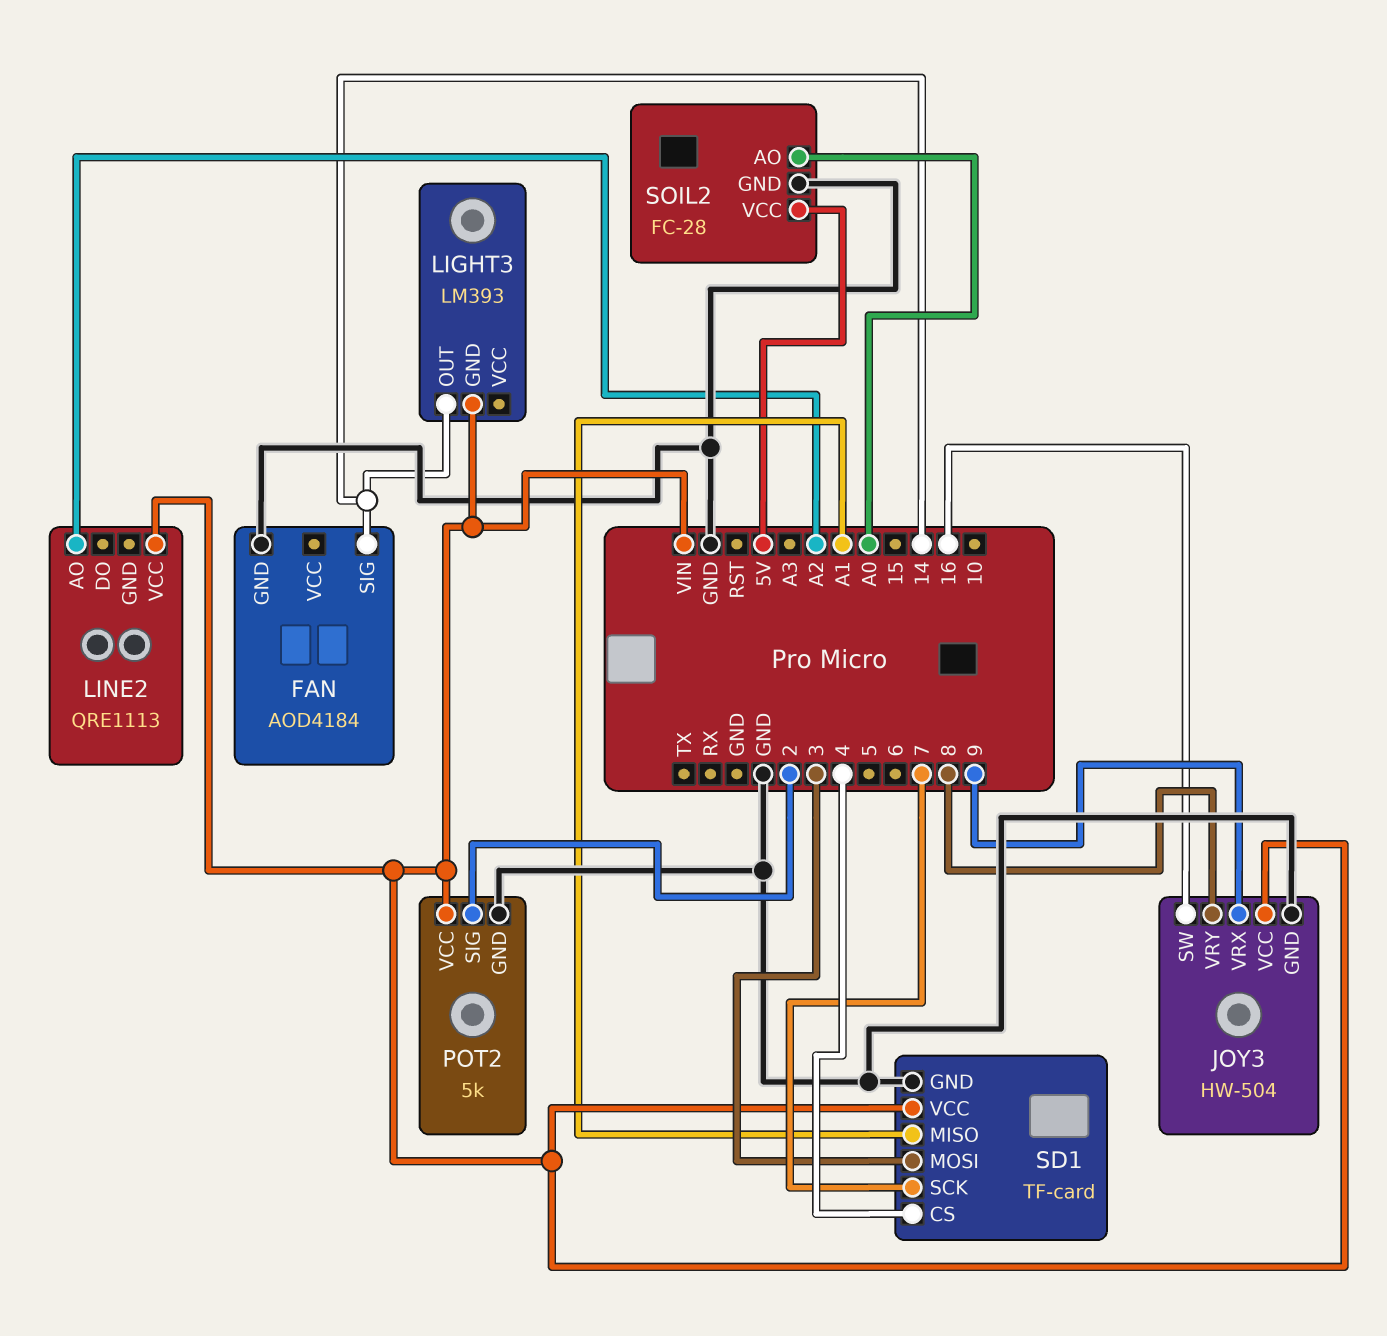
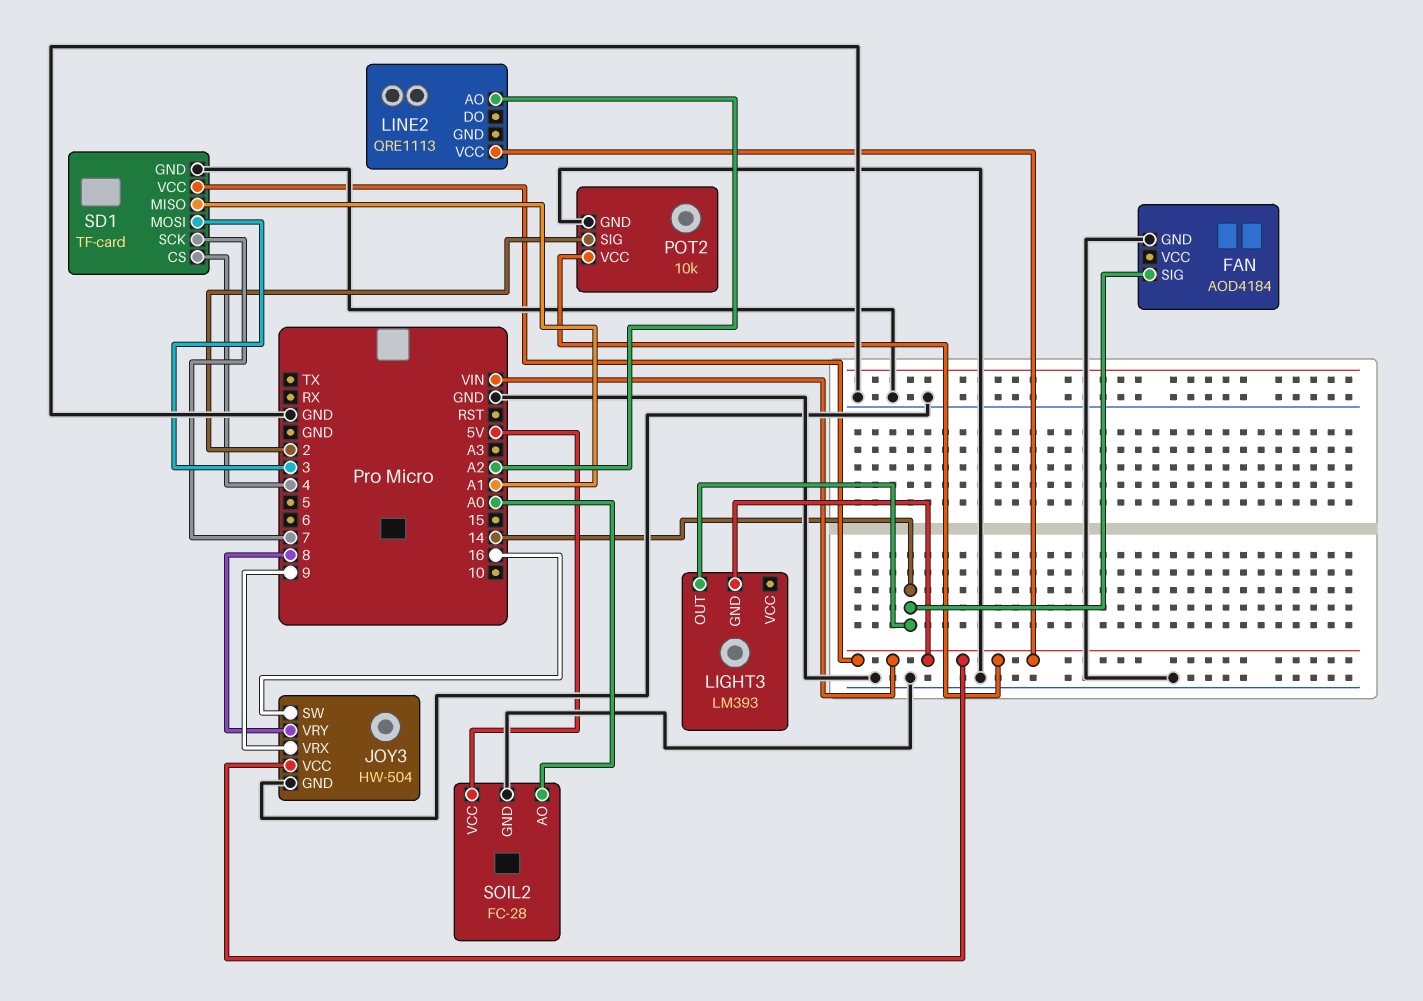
POT2: 5k -> 10k

